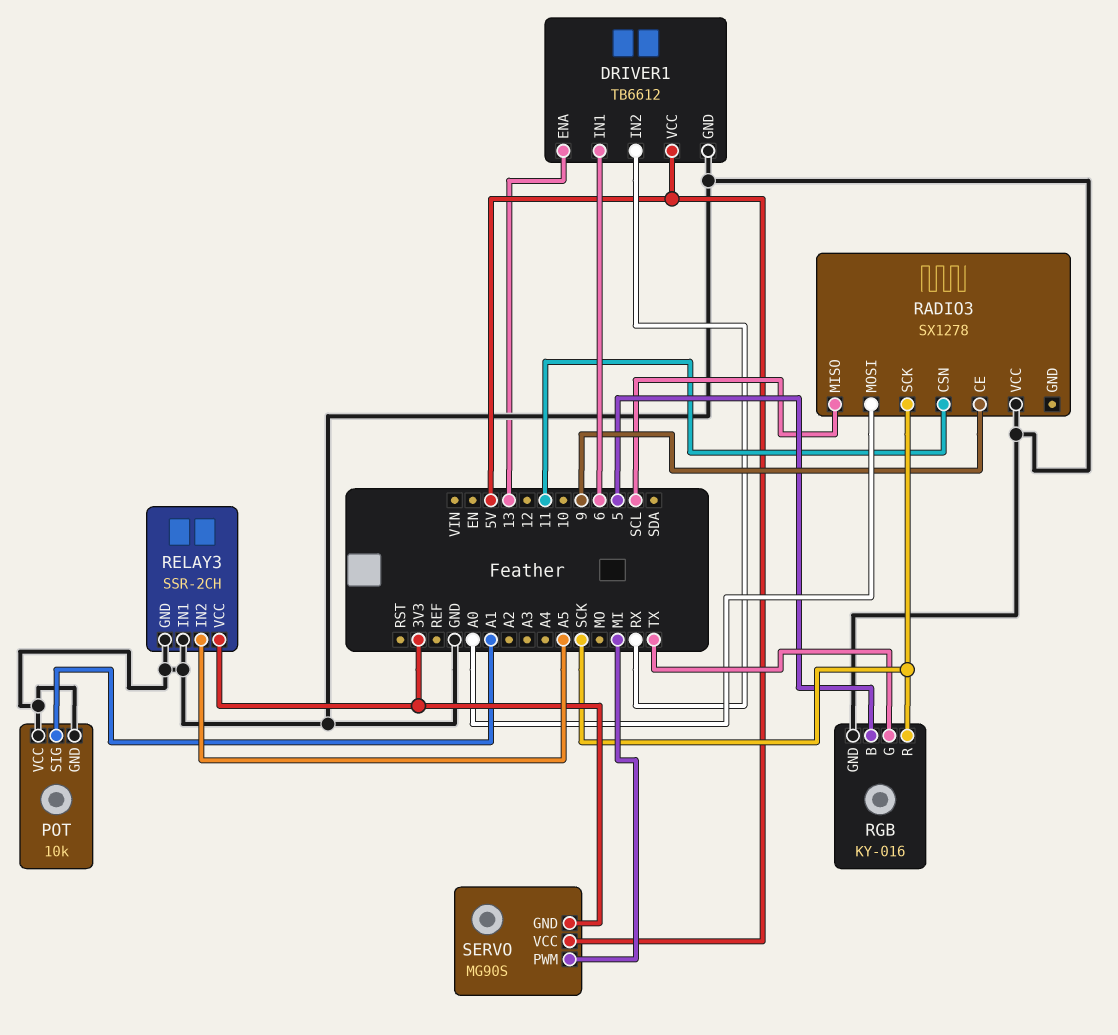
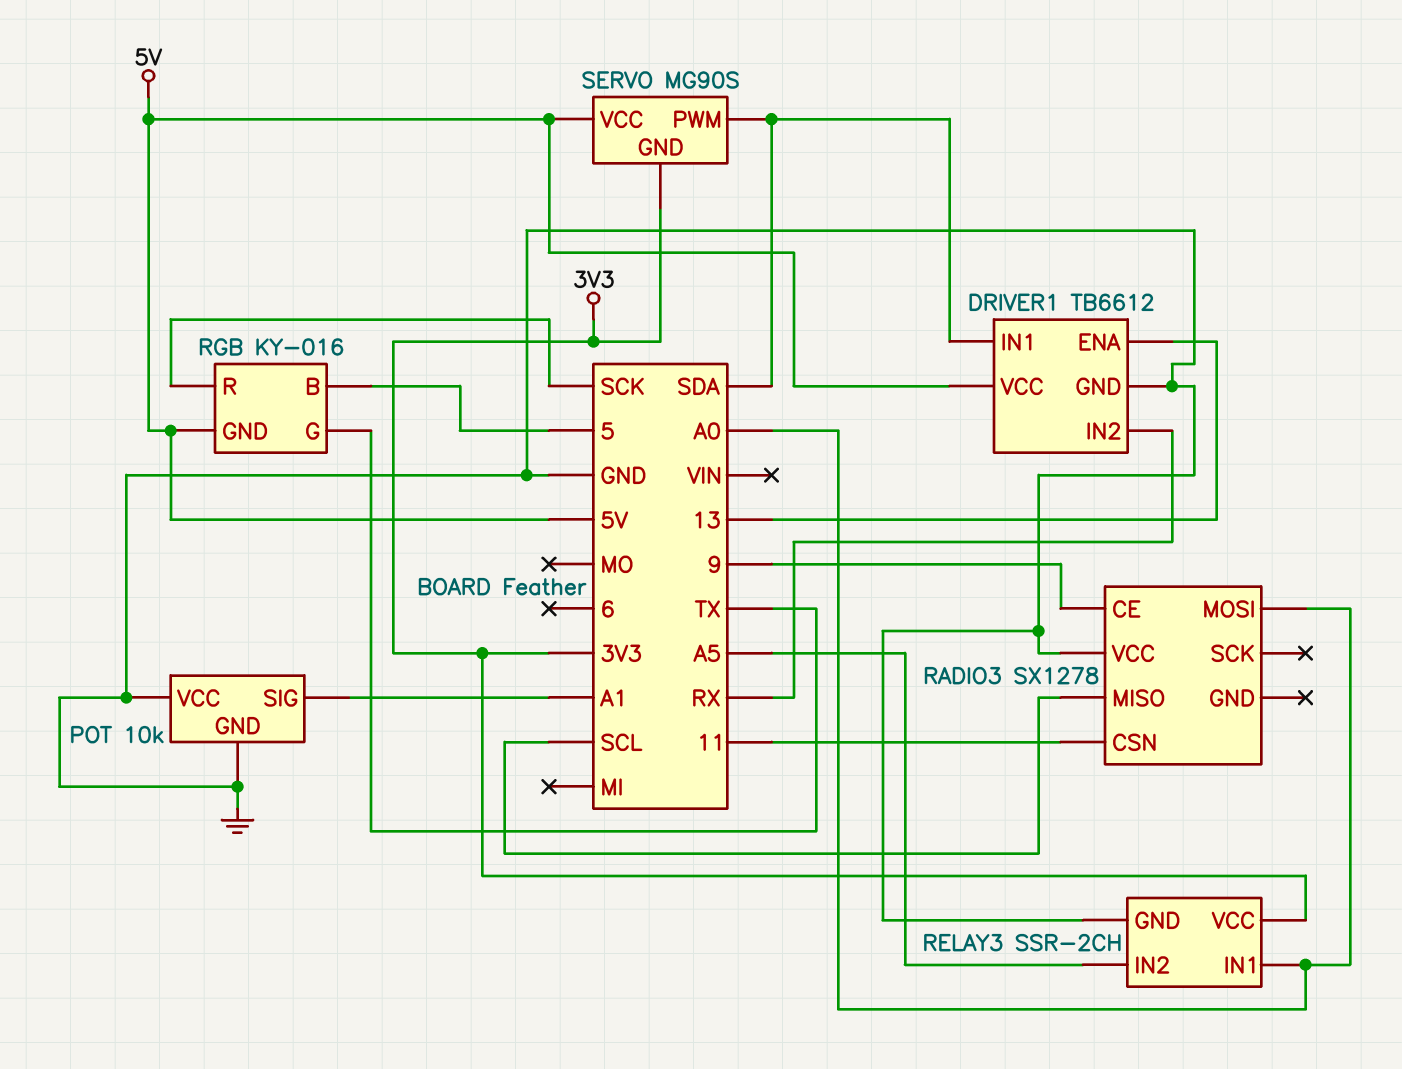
DRIVER1 pin IN1: 6 -> SDA
RADIO3 pin SCK: SCK -> none
RELAY3 pin IN1: GND -> A0
RGB pin GND: GND -> 5V
SERVO pin PWM: MI -> SDA

